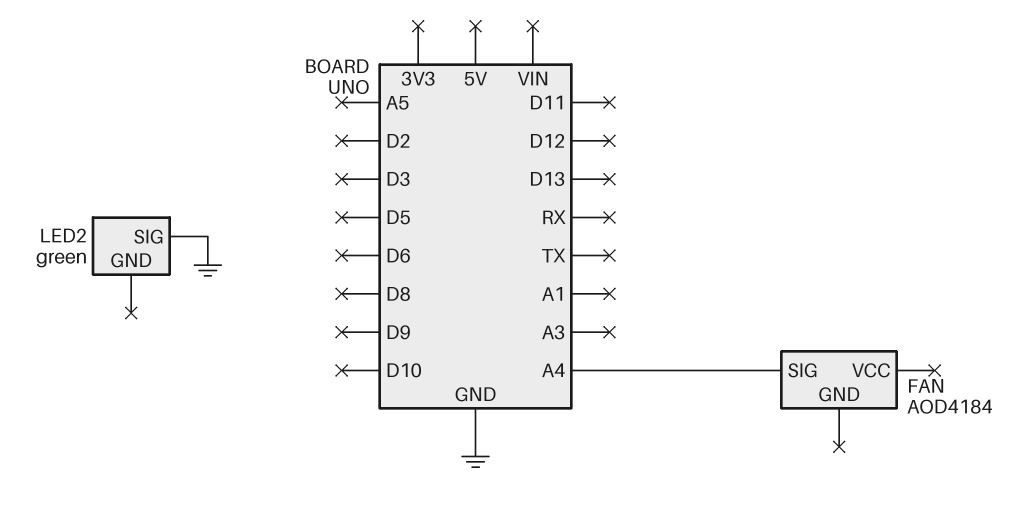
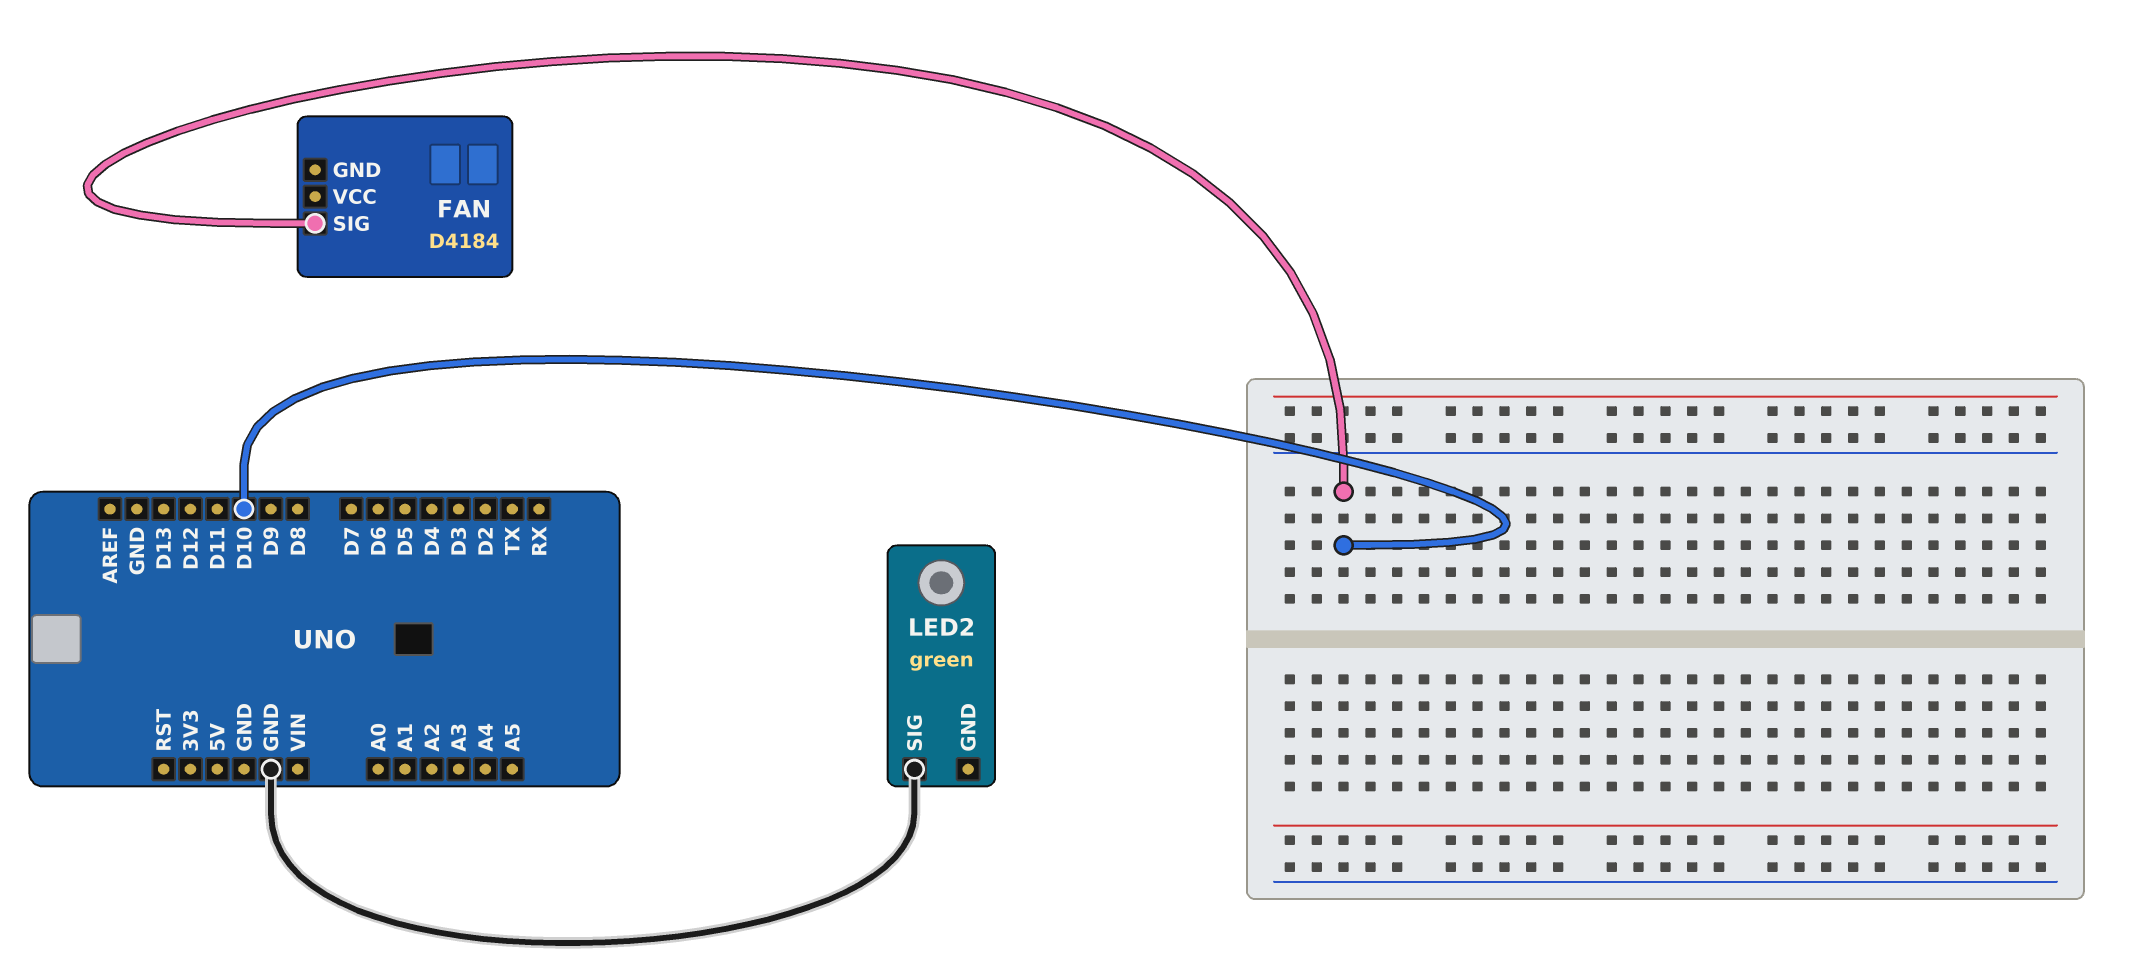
FAN: AOD4184 -> D4184
FAN pin SIG: A4 -> D10

